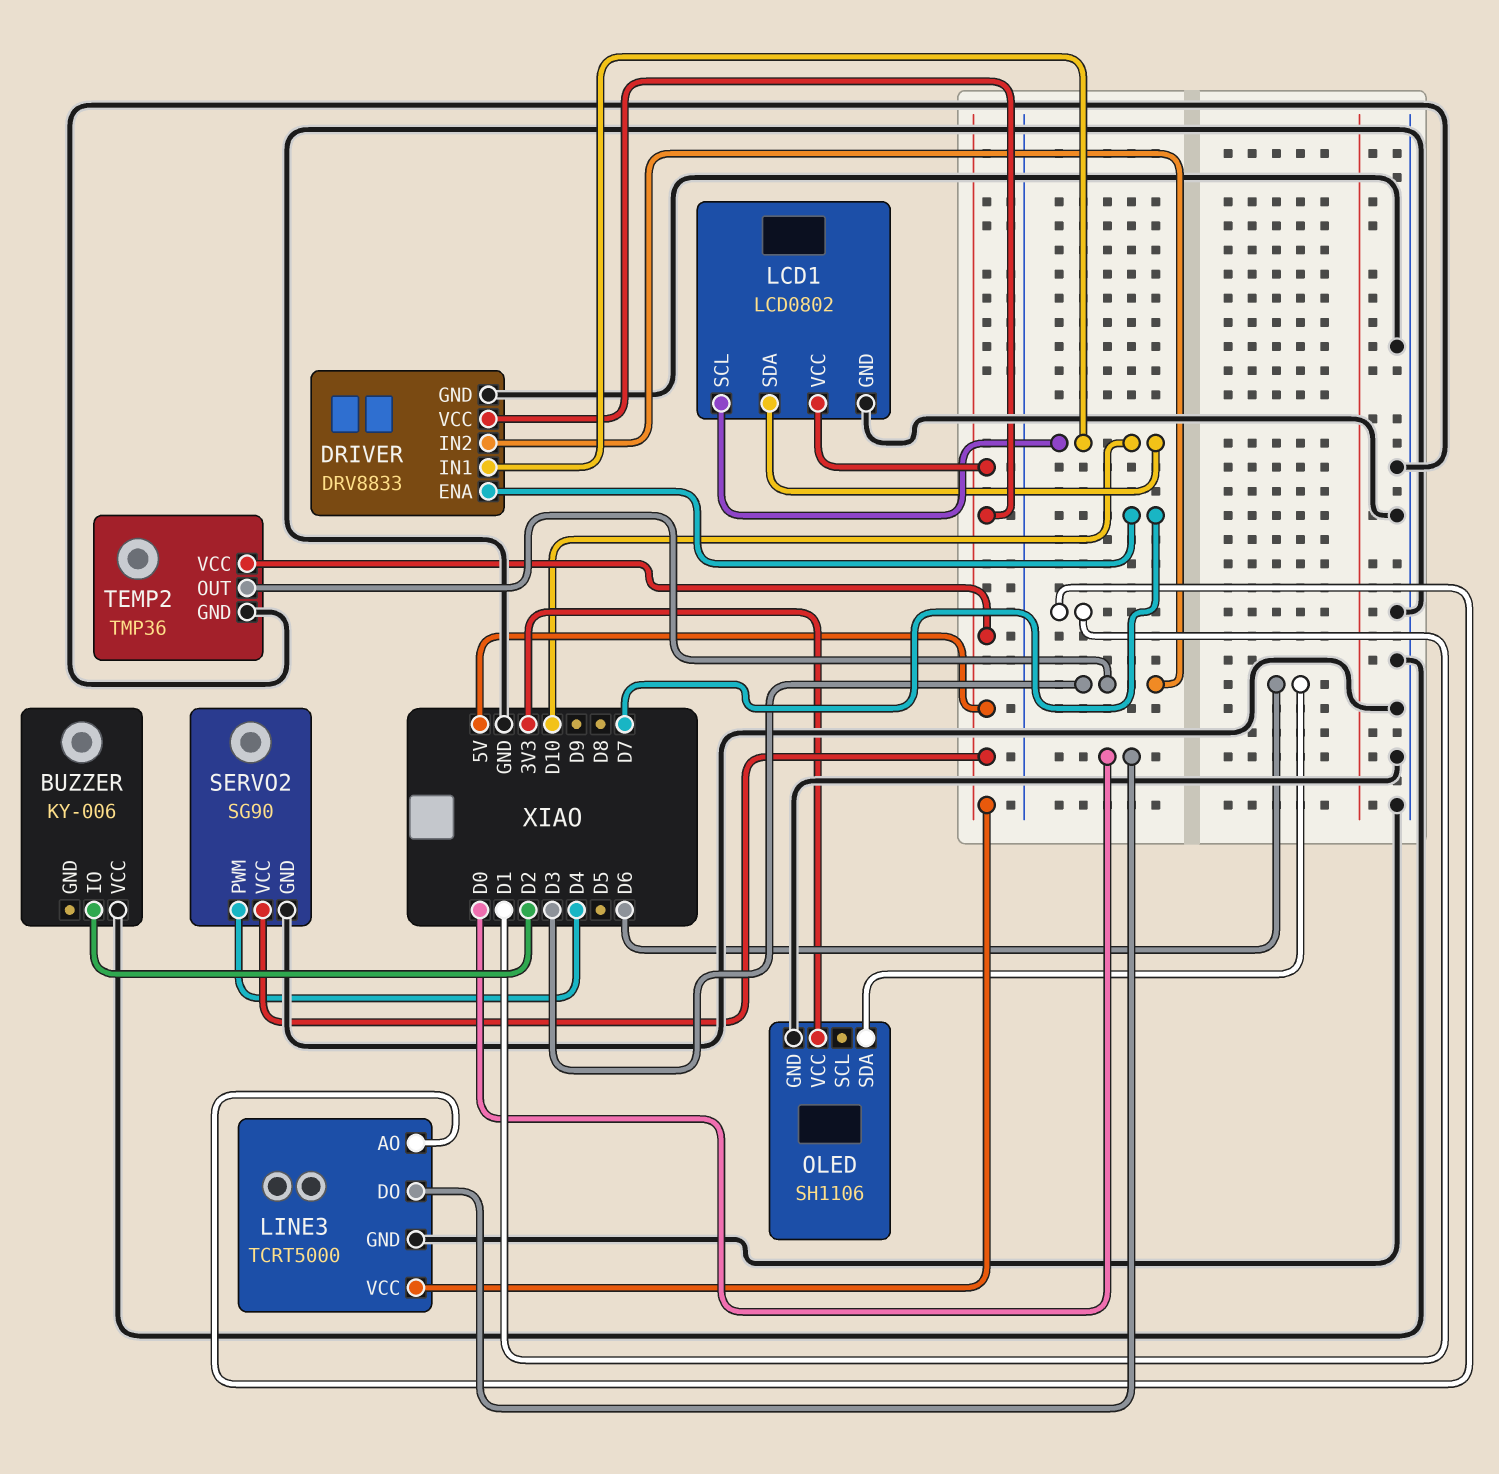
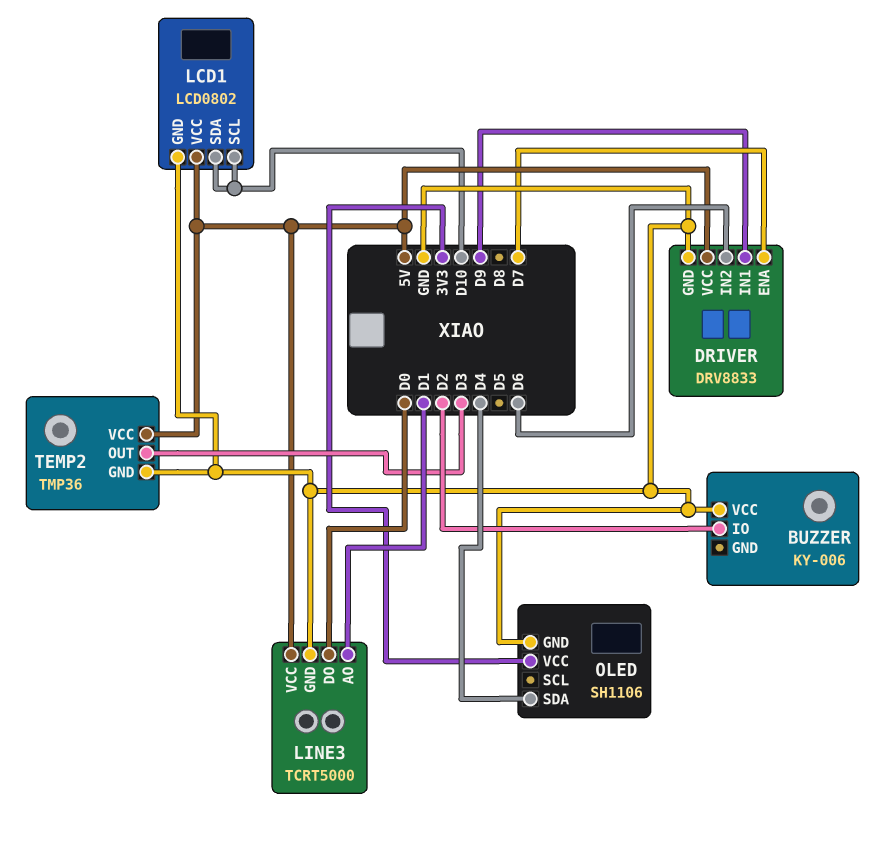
DRIVER pin IN1: D10 -> D9
DRIVER pin IN2: D3 -> D6
OLED pin SDA: D6 -> D4
SERVO2: SG90 -> none
SERVO2 pin GND: GND -> none
SERVO2 pin PWM: D4 -> none
SERVO2 pin VCC: 5V -> none

